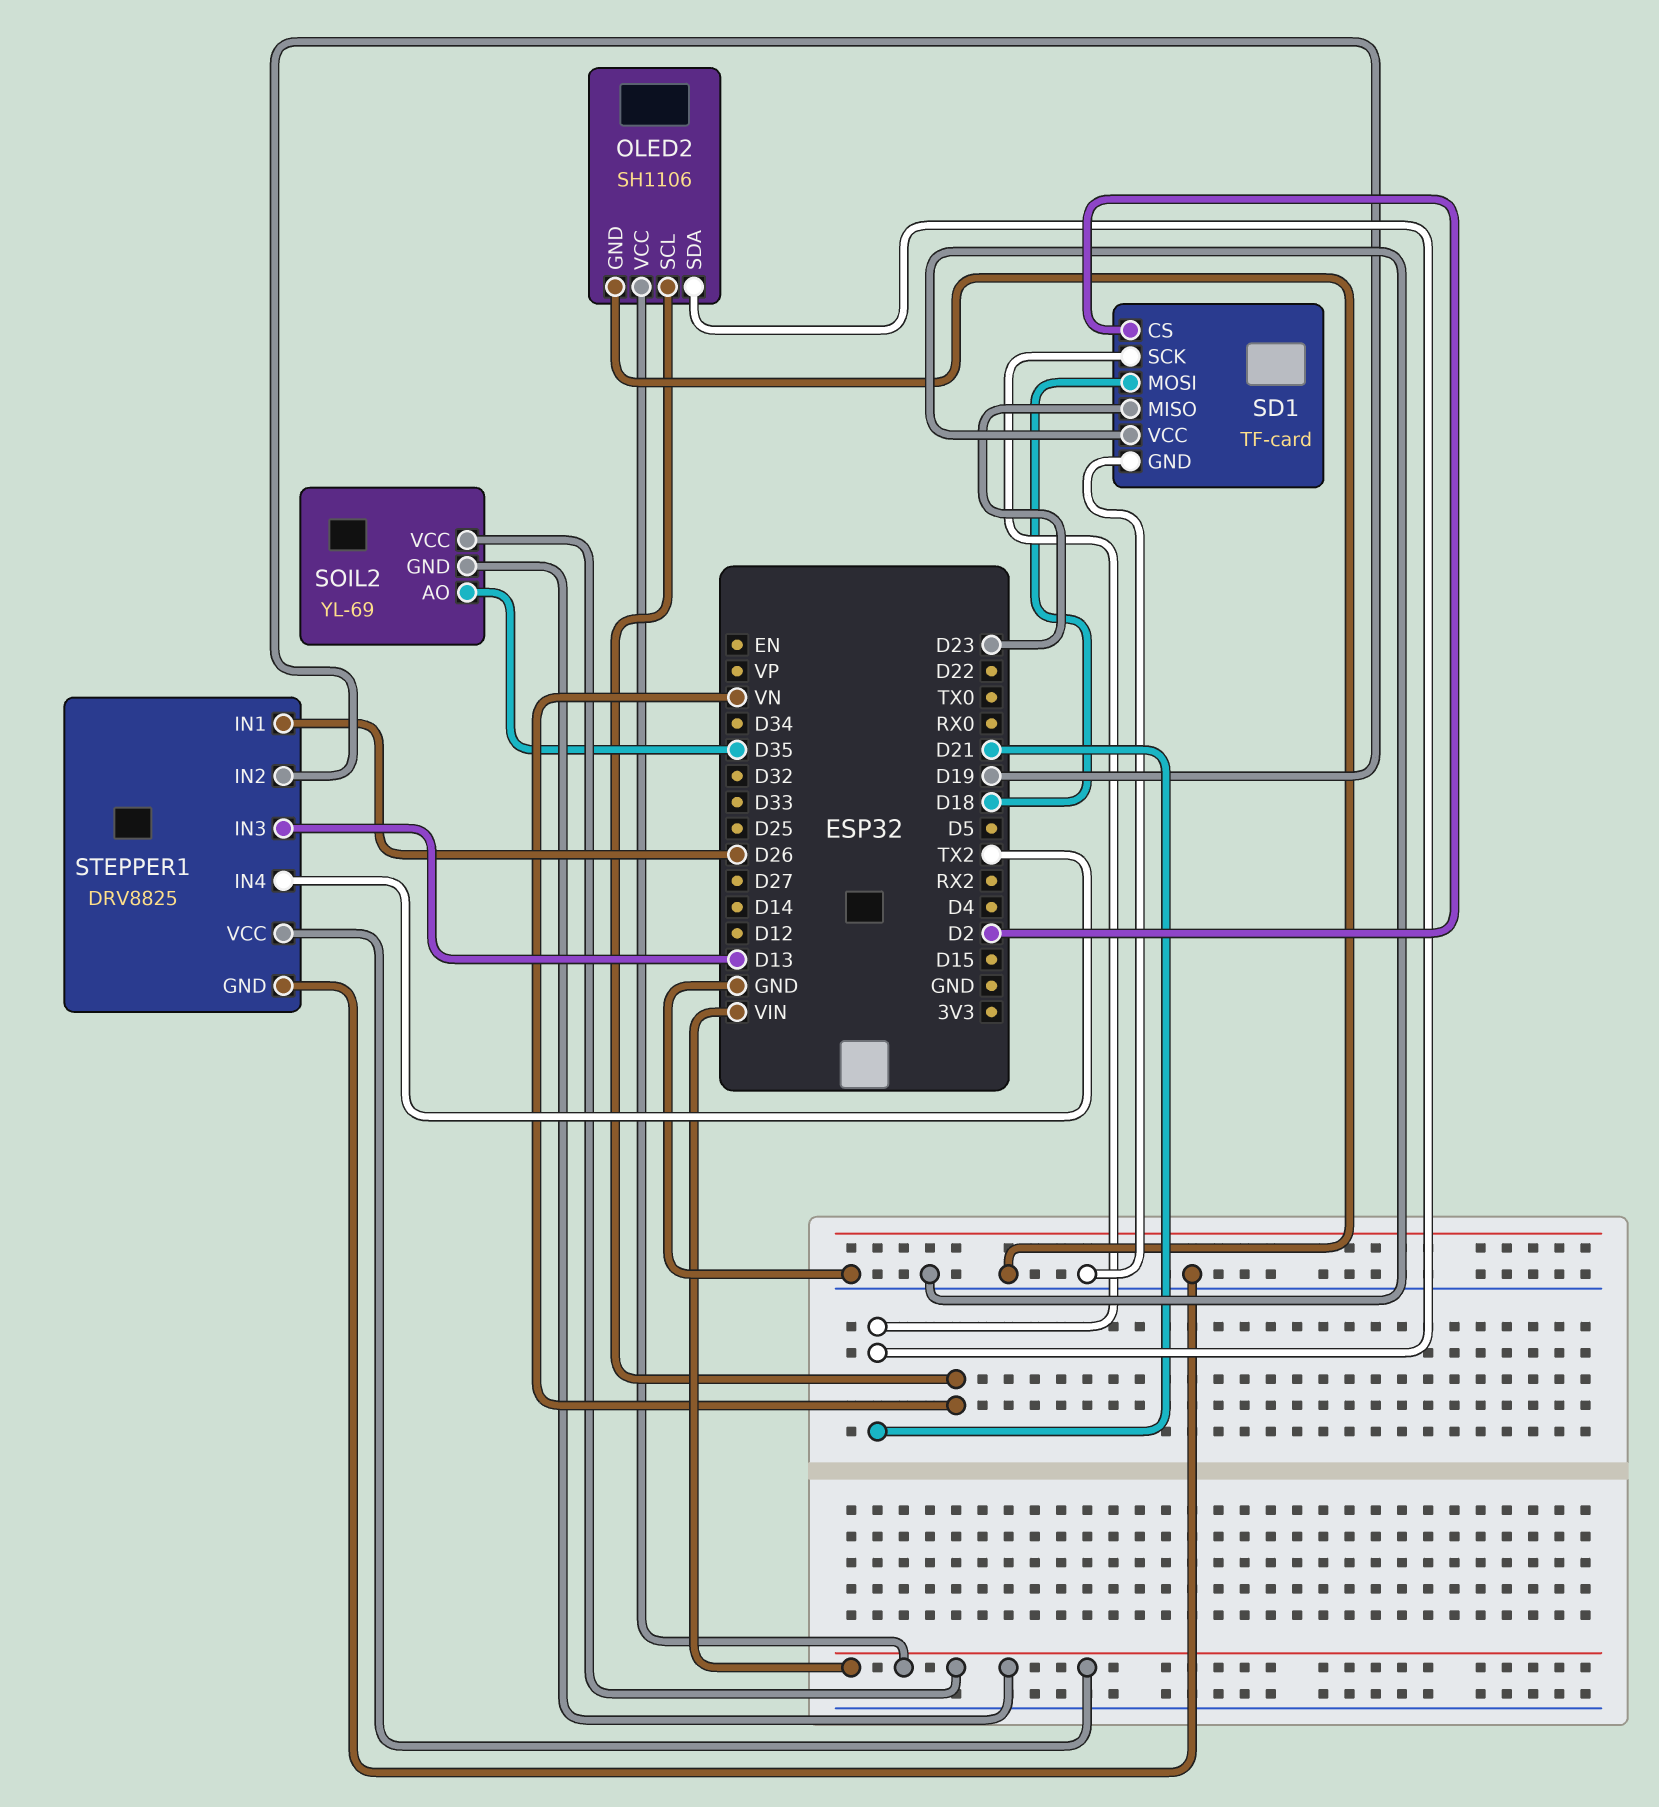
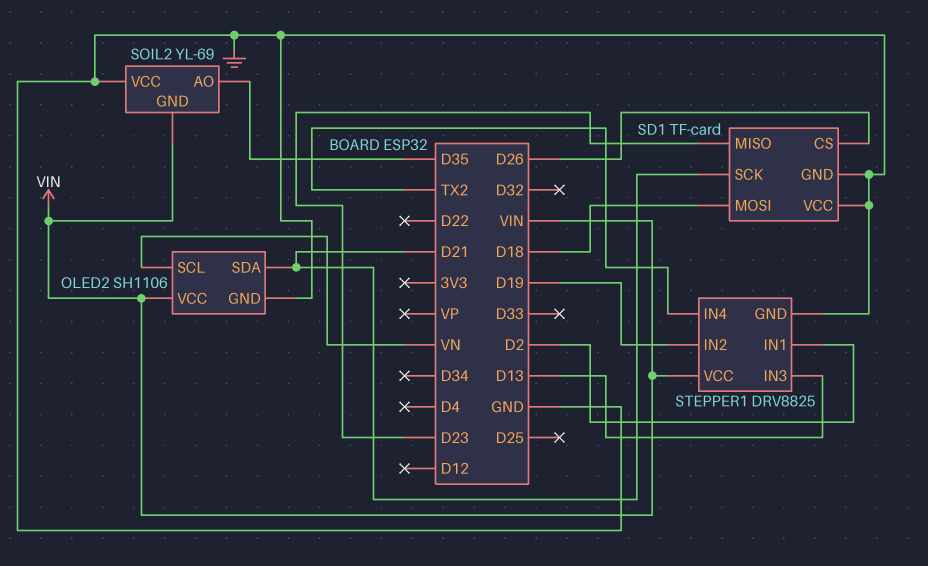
SD1 pin CS: D2 -> D26
SOIL2 pin VCC: VIN -> GND
STEPPER1 pin IN1: D26 -> D2

